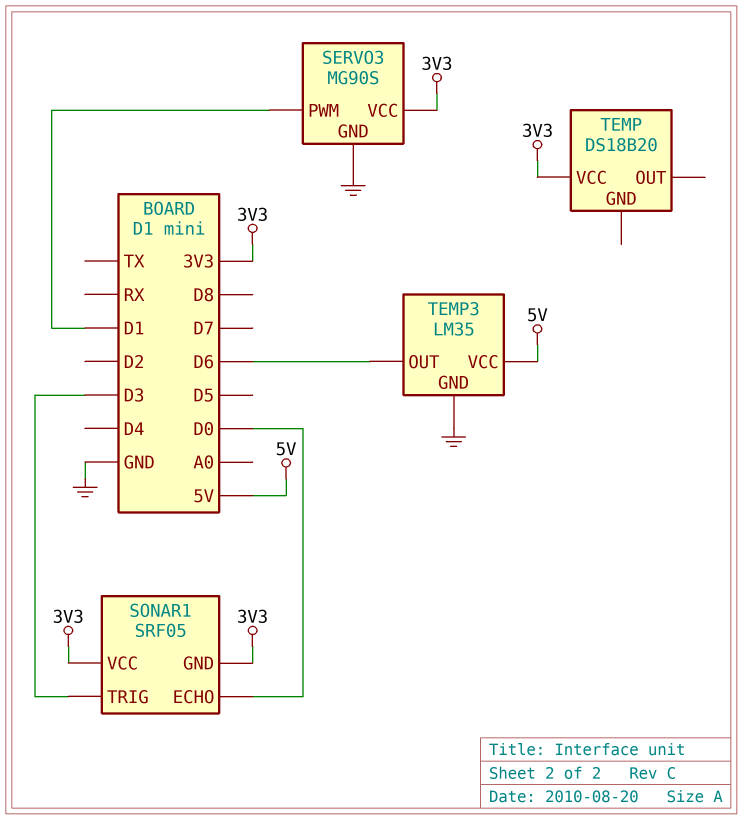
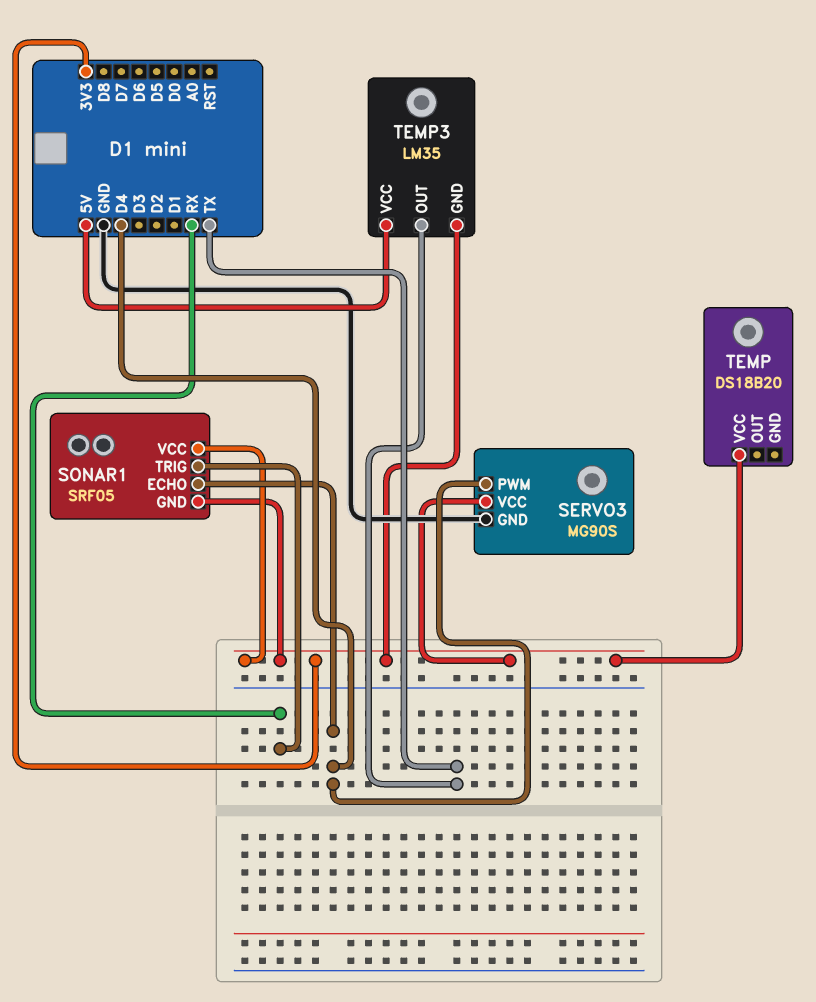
SERVO3 pin PWM: D1 -> D4
SONAR1 pin ECHO: D0 -> D4
SONAR1 pin TRIG: D3 -> RX
TEMP3 pin GND: GND -> 3V3
TEMP3 pin OUT: D6 -> TX

